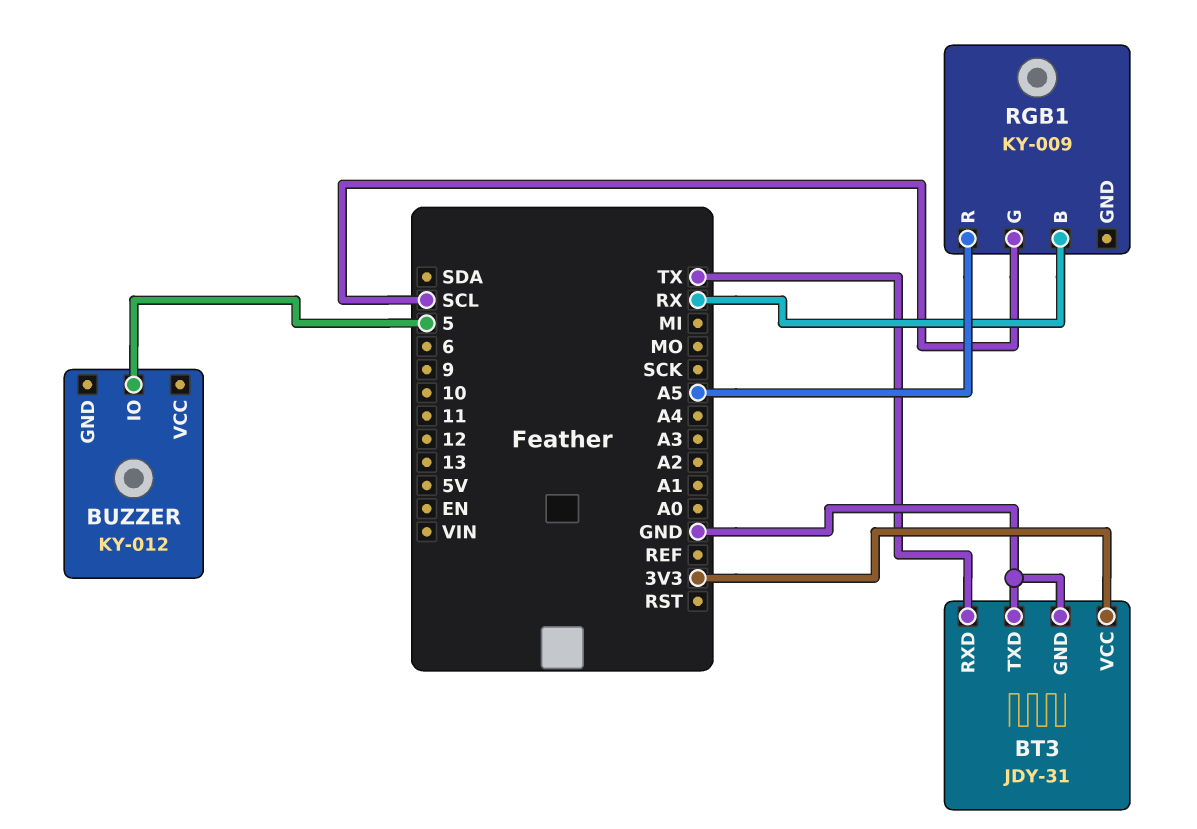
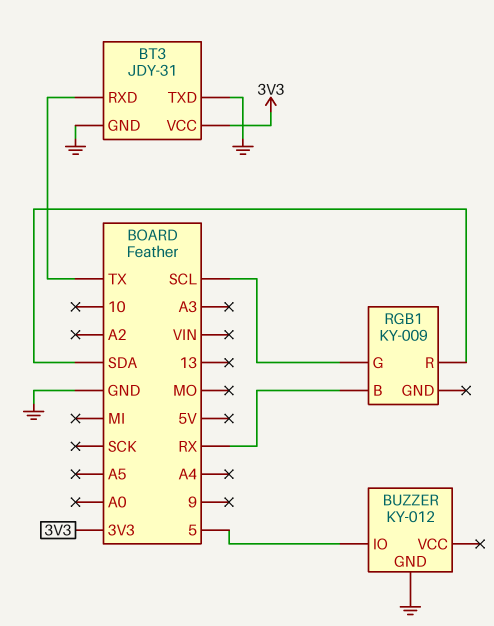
BUZZER pin GND: none -> GND
RGB1 pin R: A5 -> SDA

